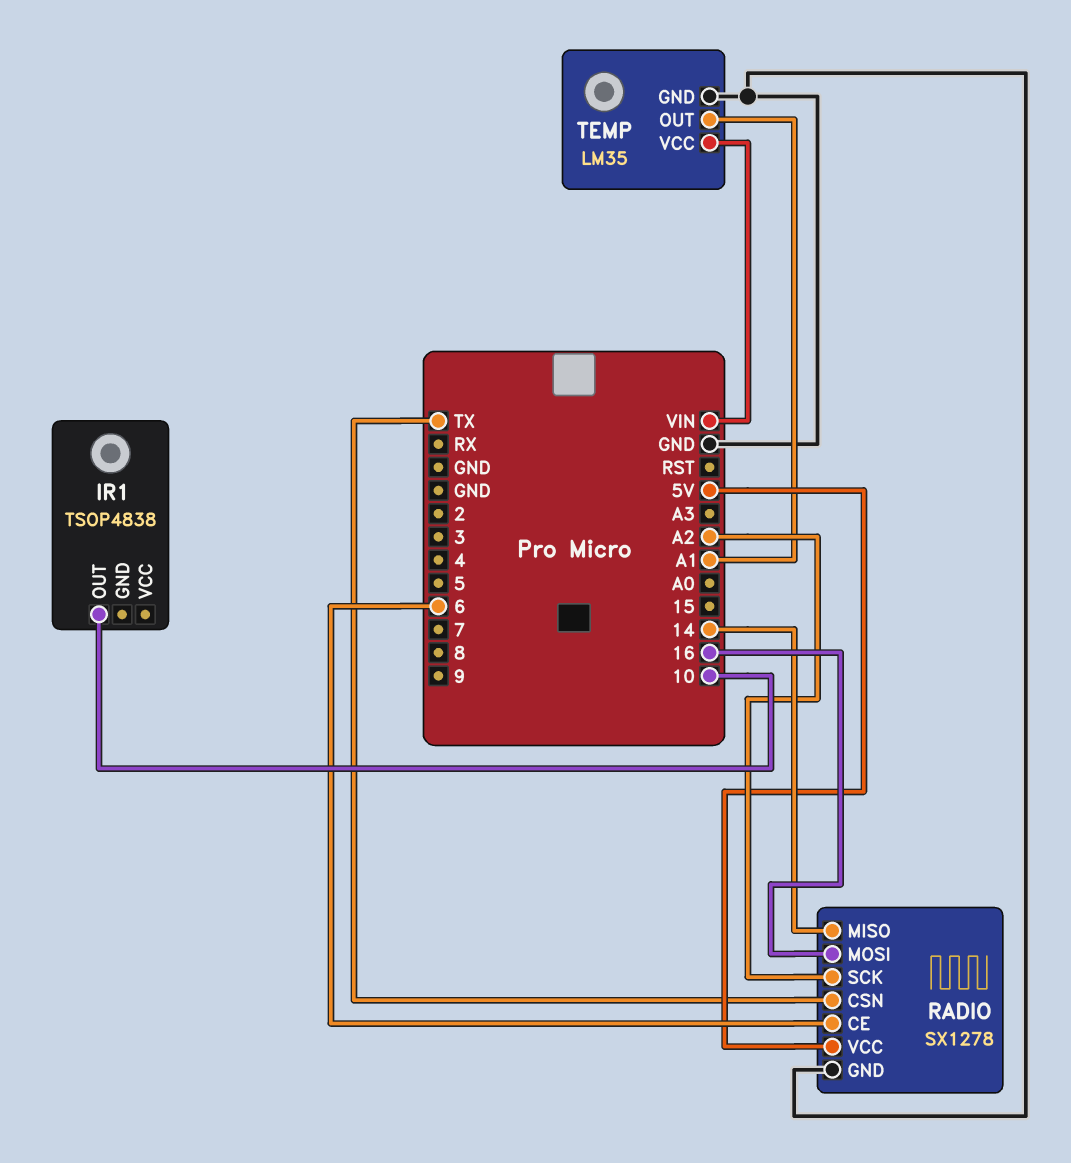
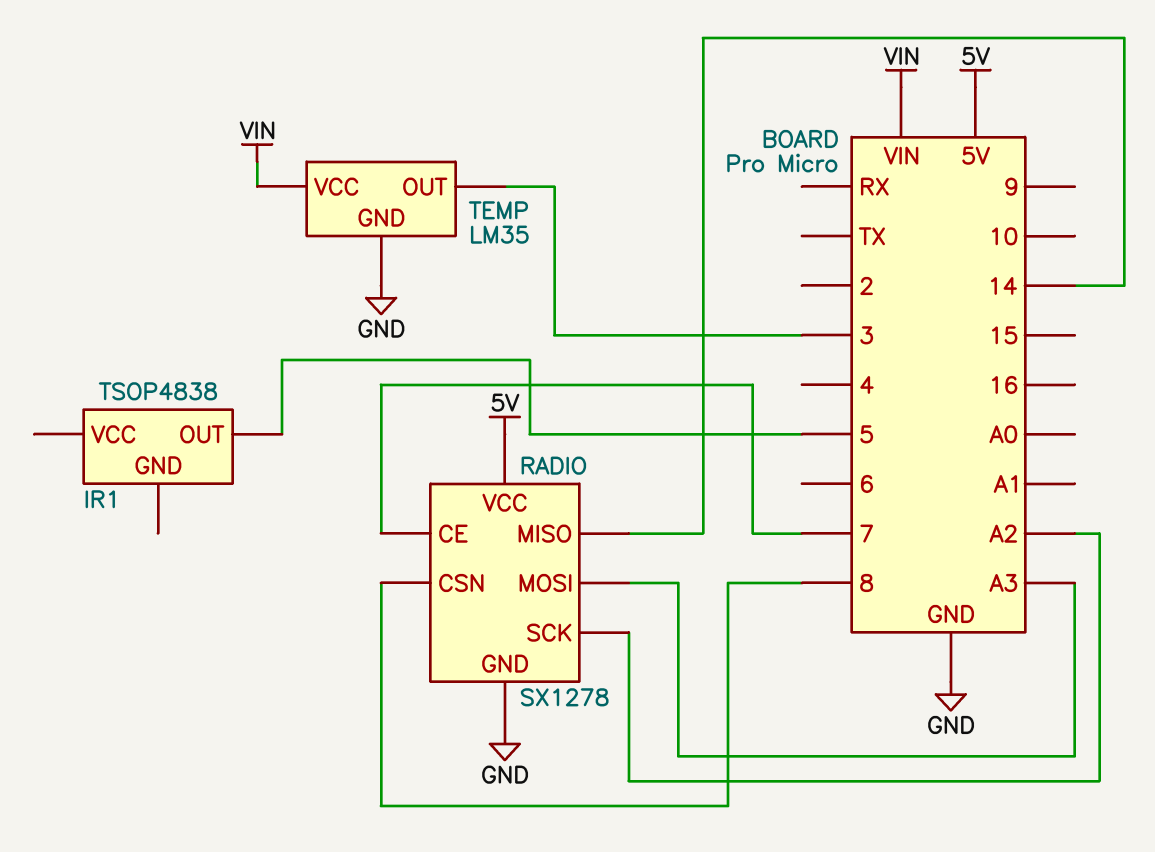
IR1 pin OUT: 10 -> 5
RADIO pin CE: 6 -> 7
RADIO pin CSN: TX -> 8
RADIO pin MOSI: 16 -> A3
TEMP pin OUT: A1 -> 3

